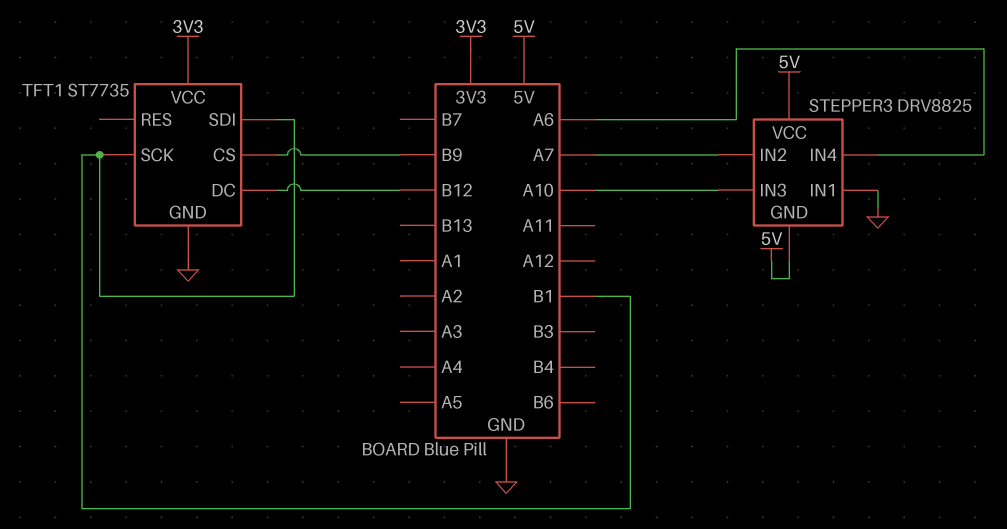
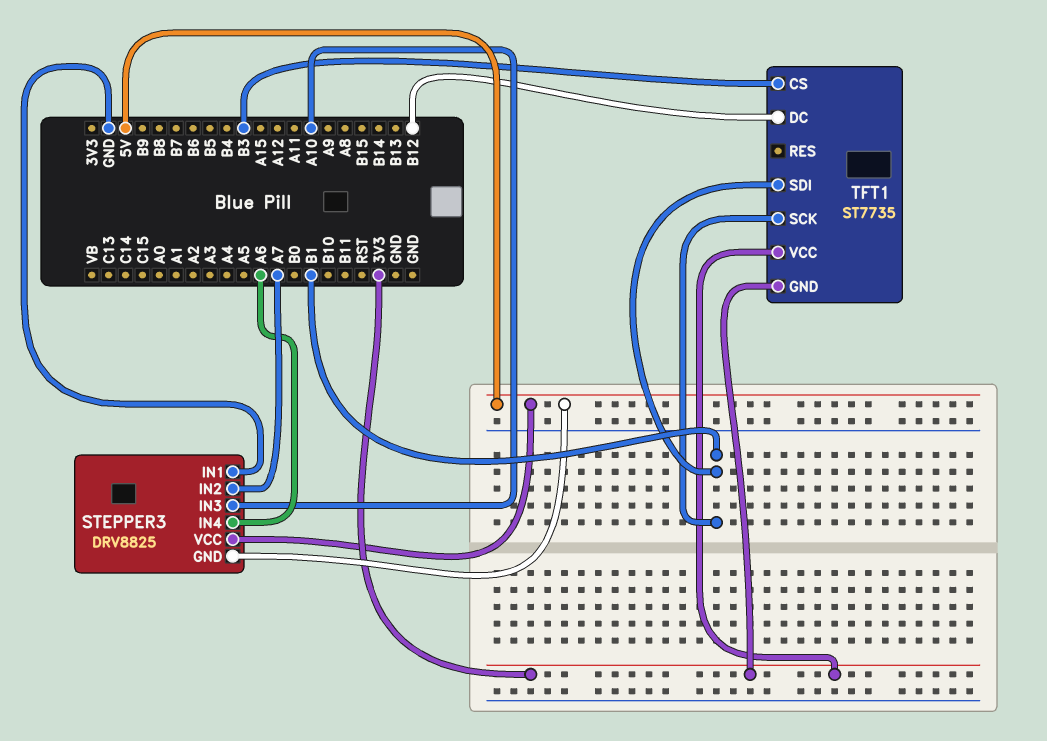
TFT1 pin CS: B9 -> B3
TFT1 pin GND: GND -> 3V3

